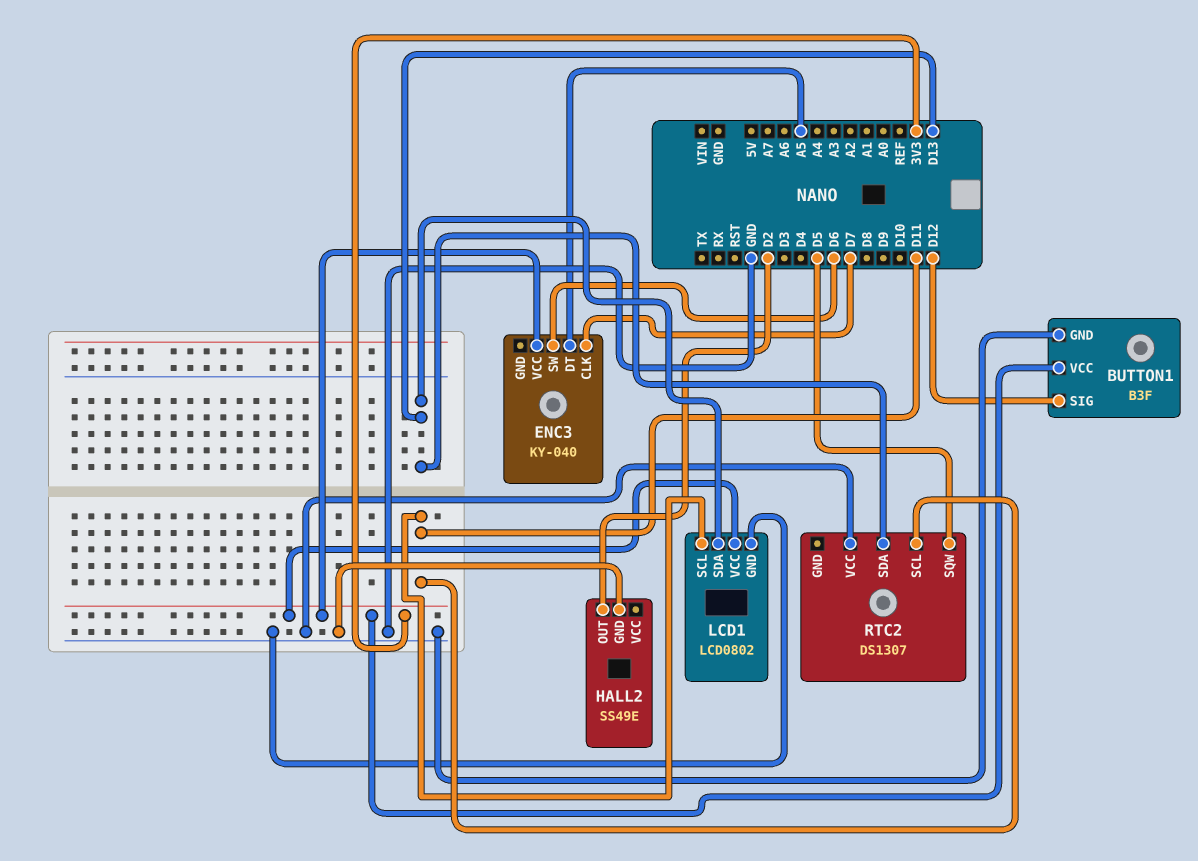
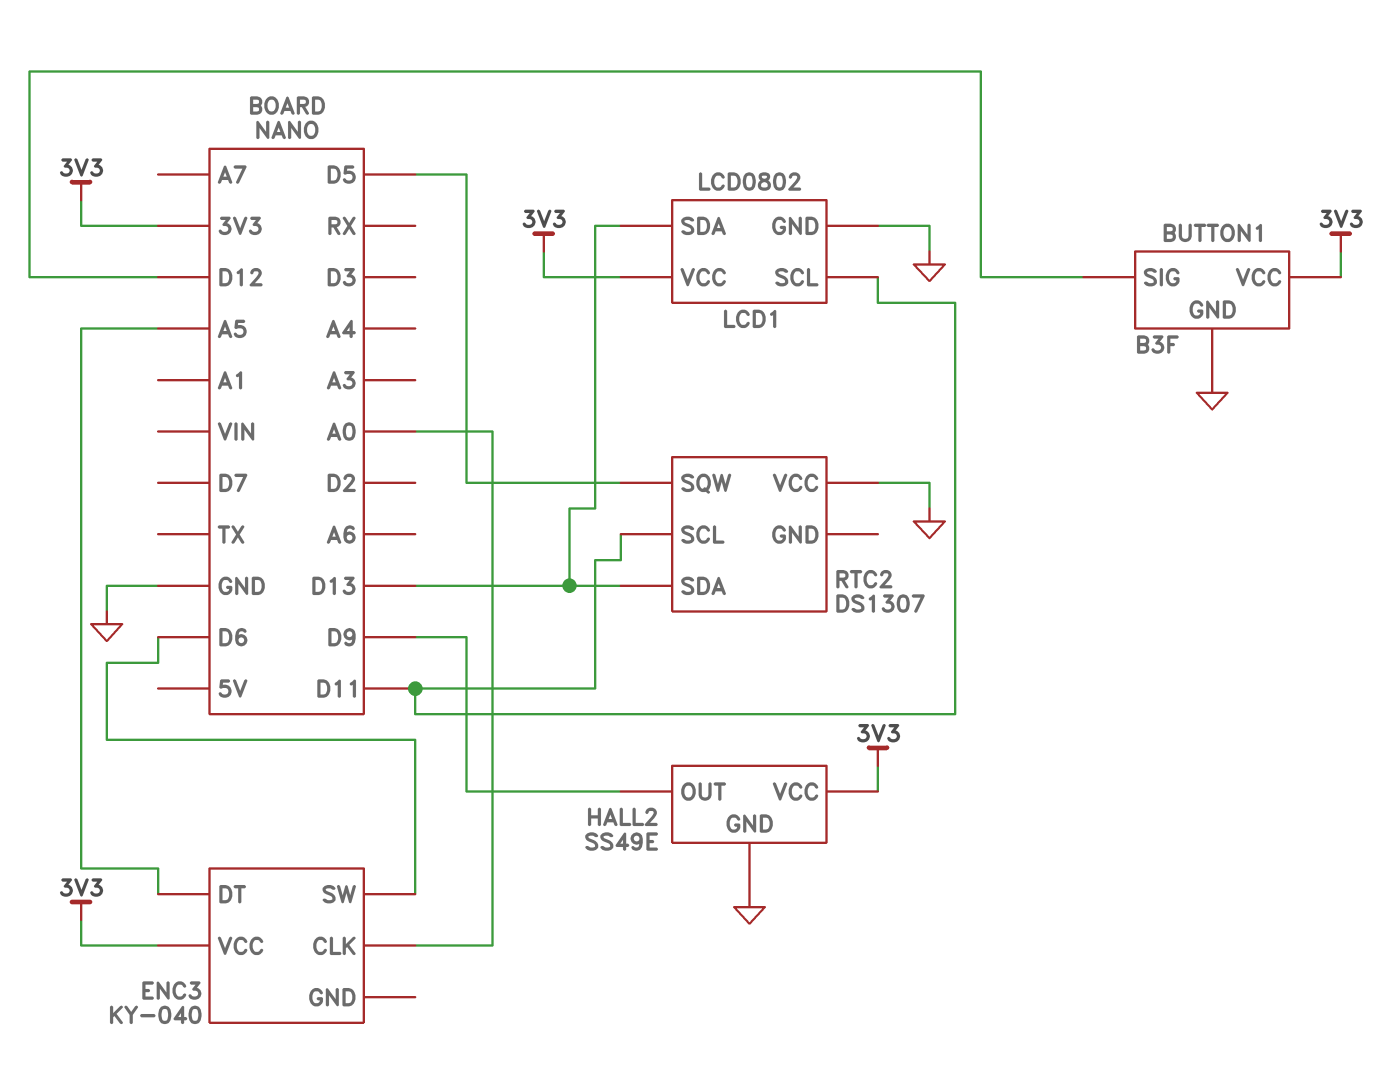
ENC3 pin CLK: D7 -> A0
HALL2 pin OUT: D2 -> D9
HALL2 pin VCC: none -> 3V3

